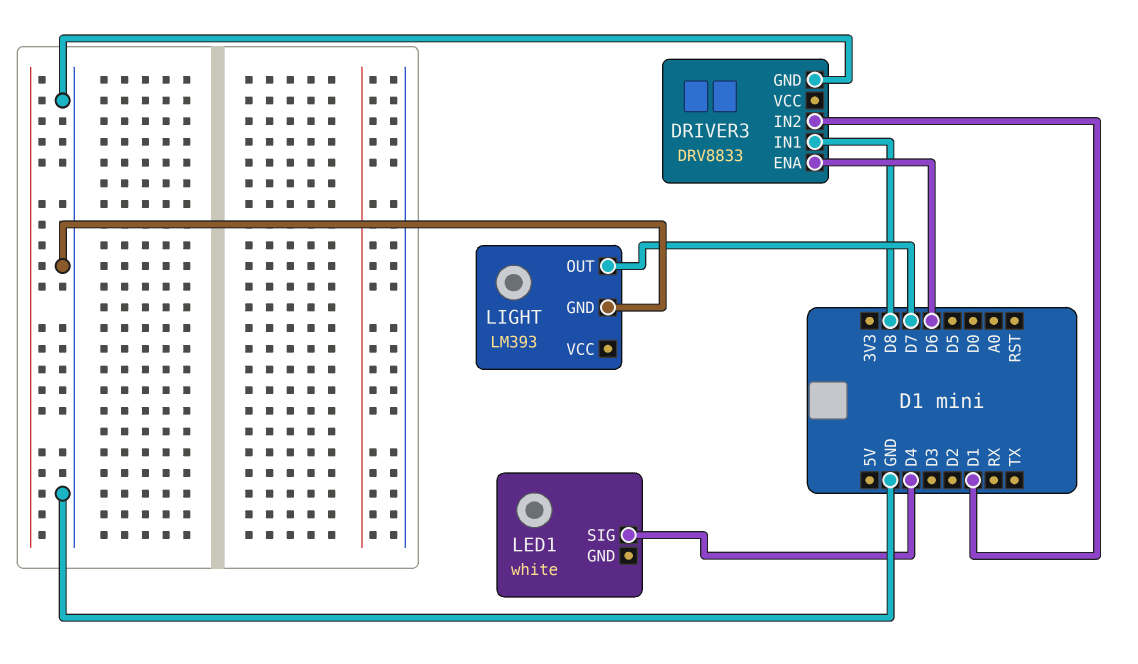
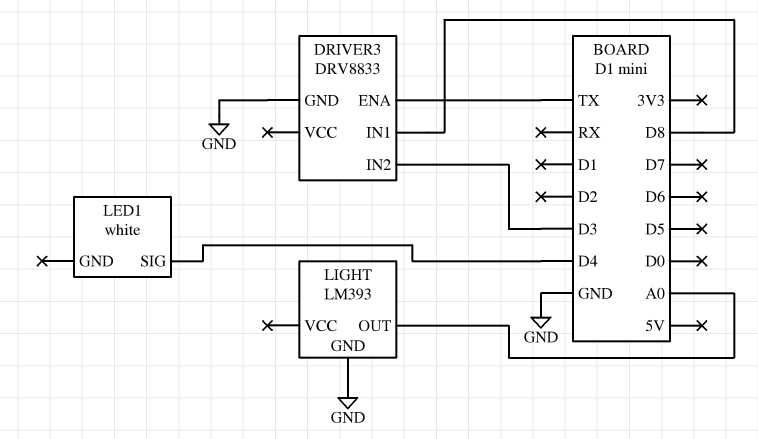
DRIVER3 pin ENA: D6 -> TX
DRIVER3 pin IN2: D1 -> D3
LIGHT pin OUT: D7 -> A0

